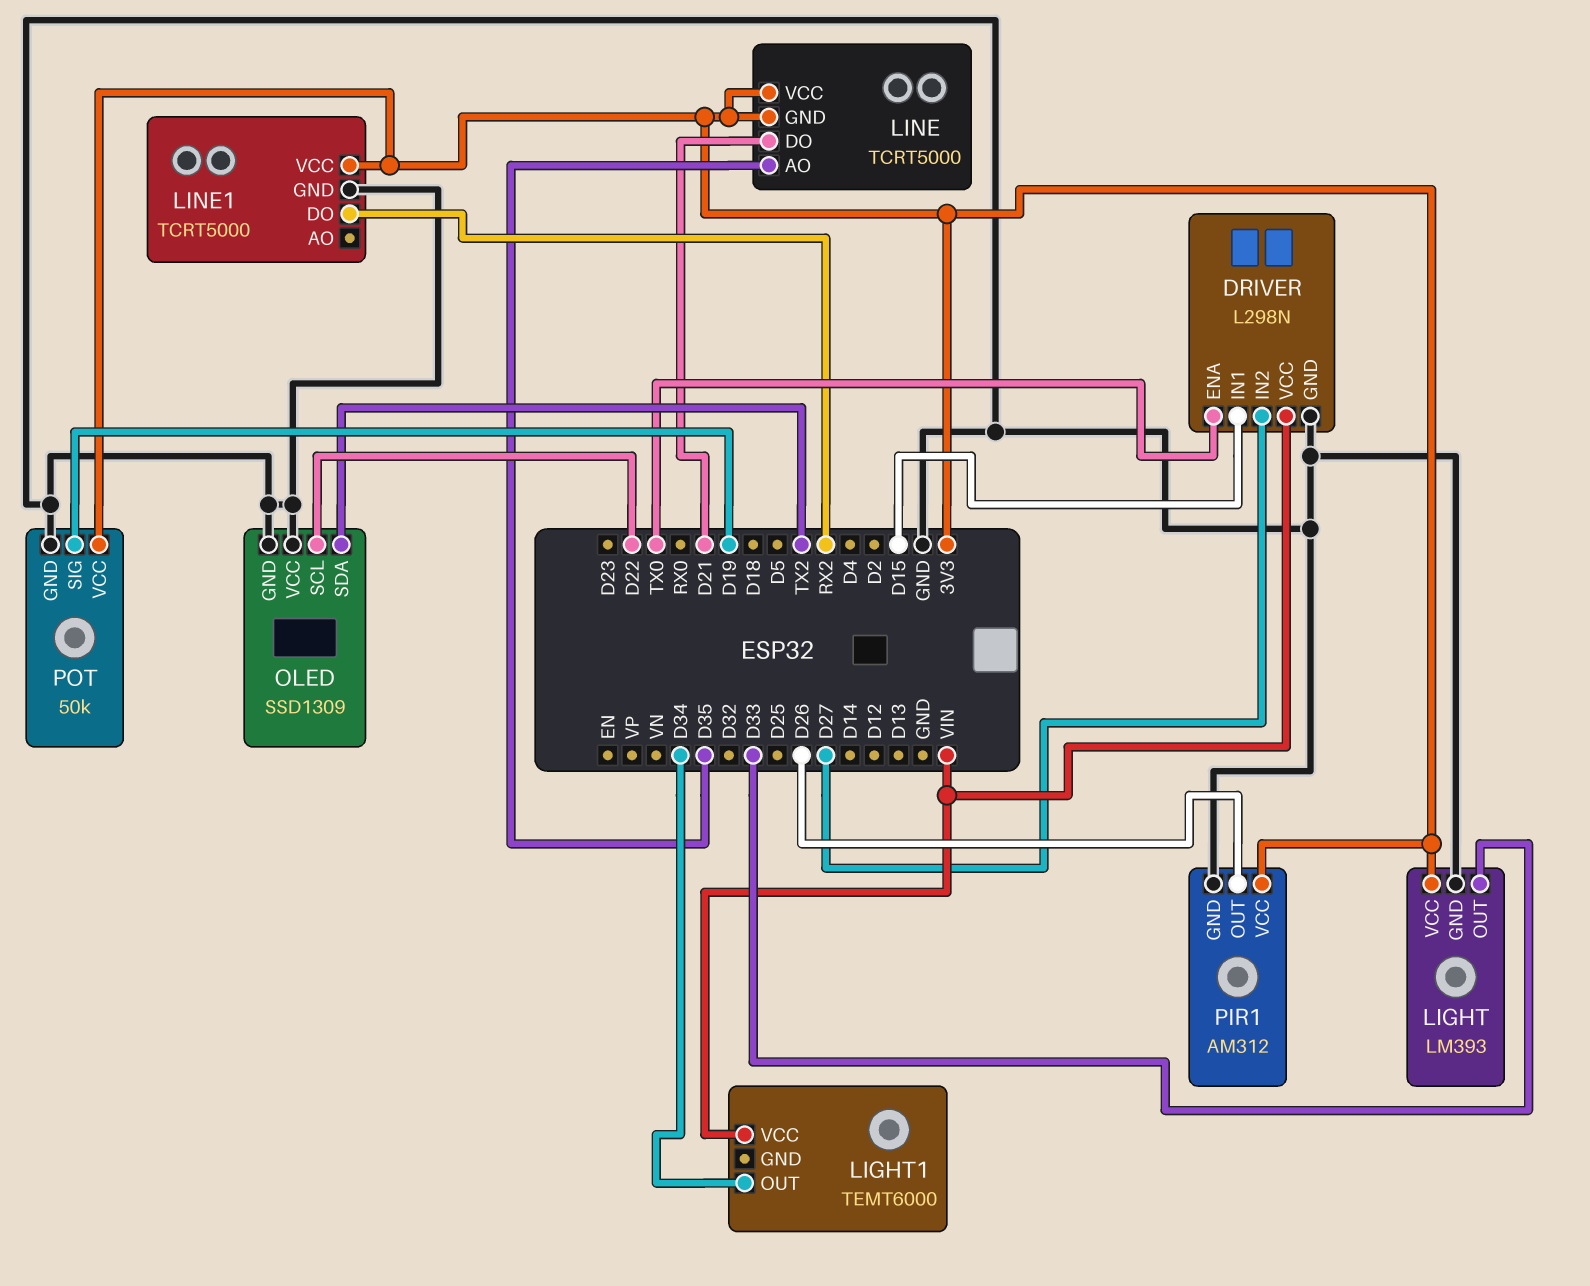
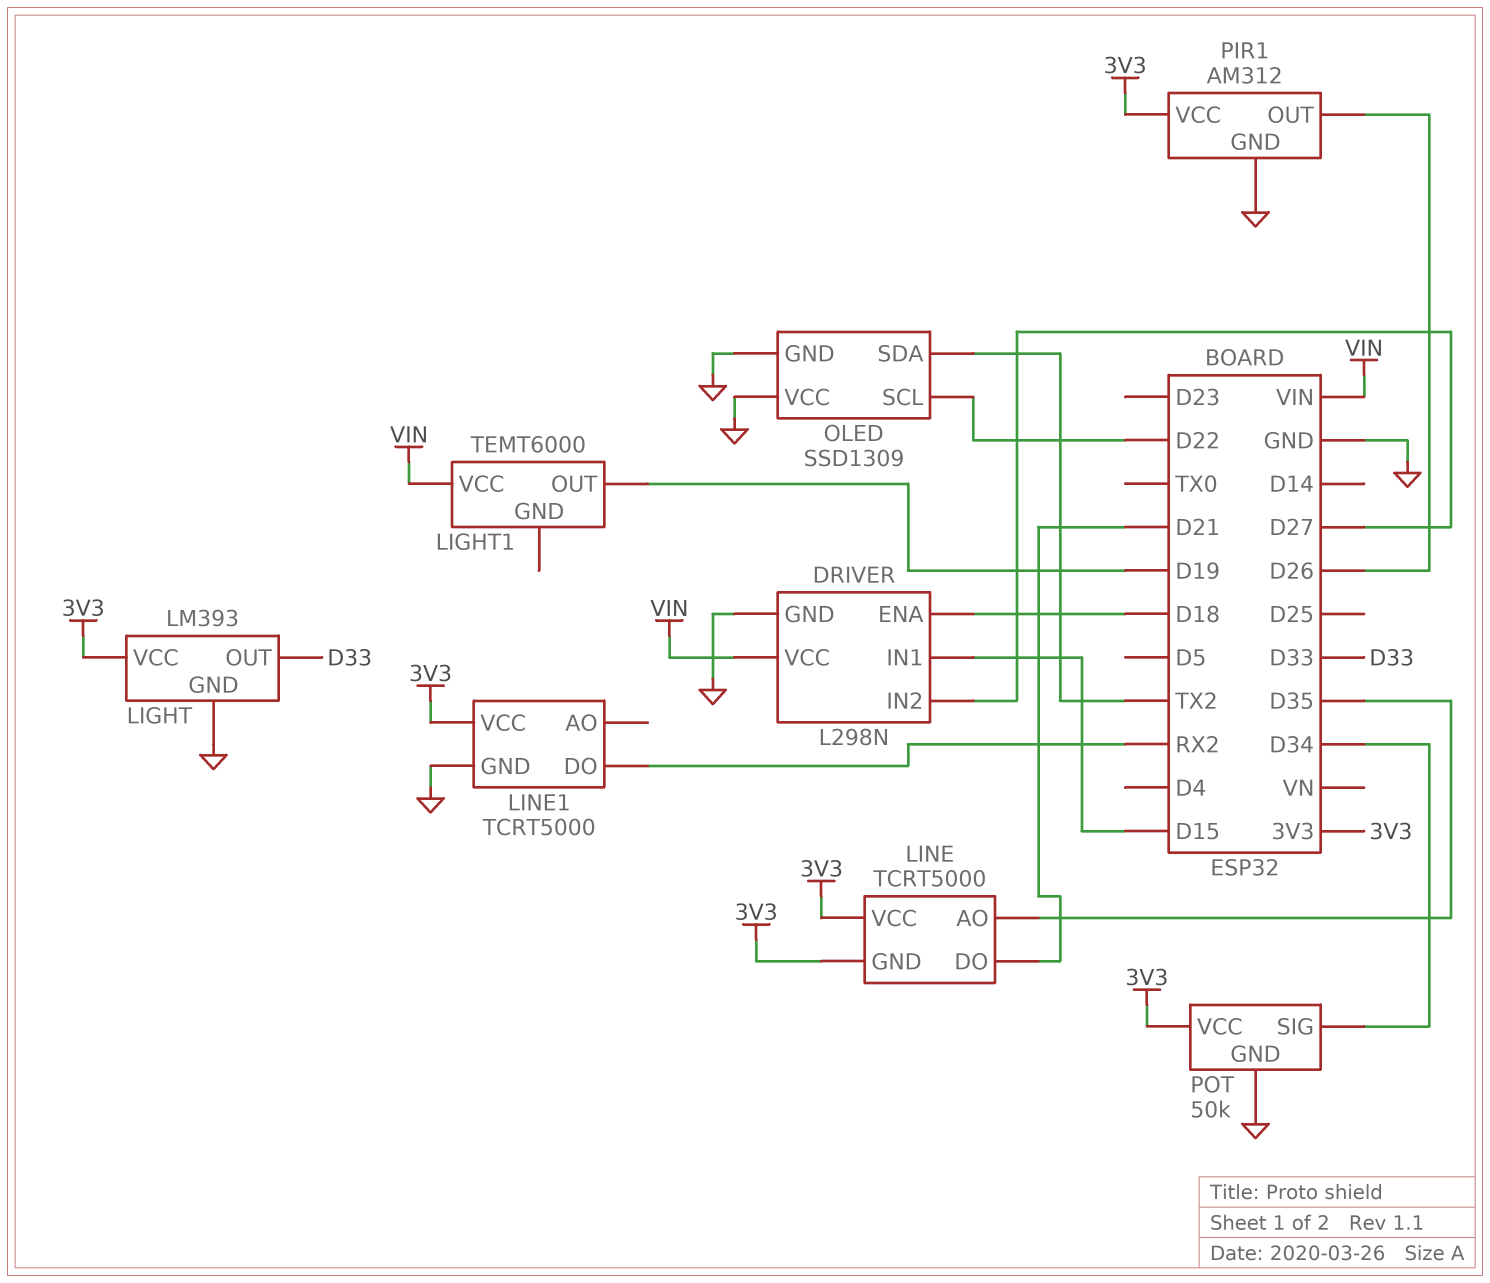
DRIVER pin ENA: TX0 -> D18
LIGHT1 pin OUT: D34 -> D19
POT pin SIG: D19 -> D34

